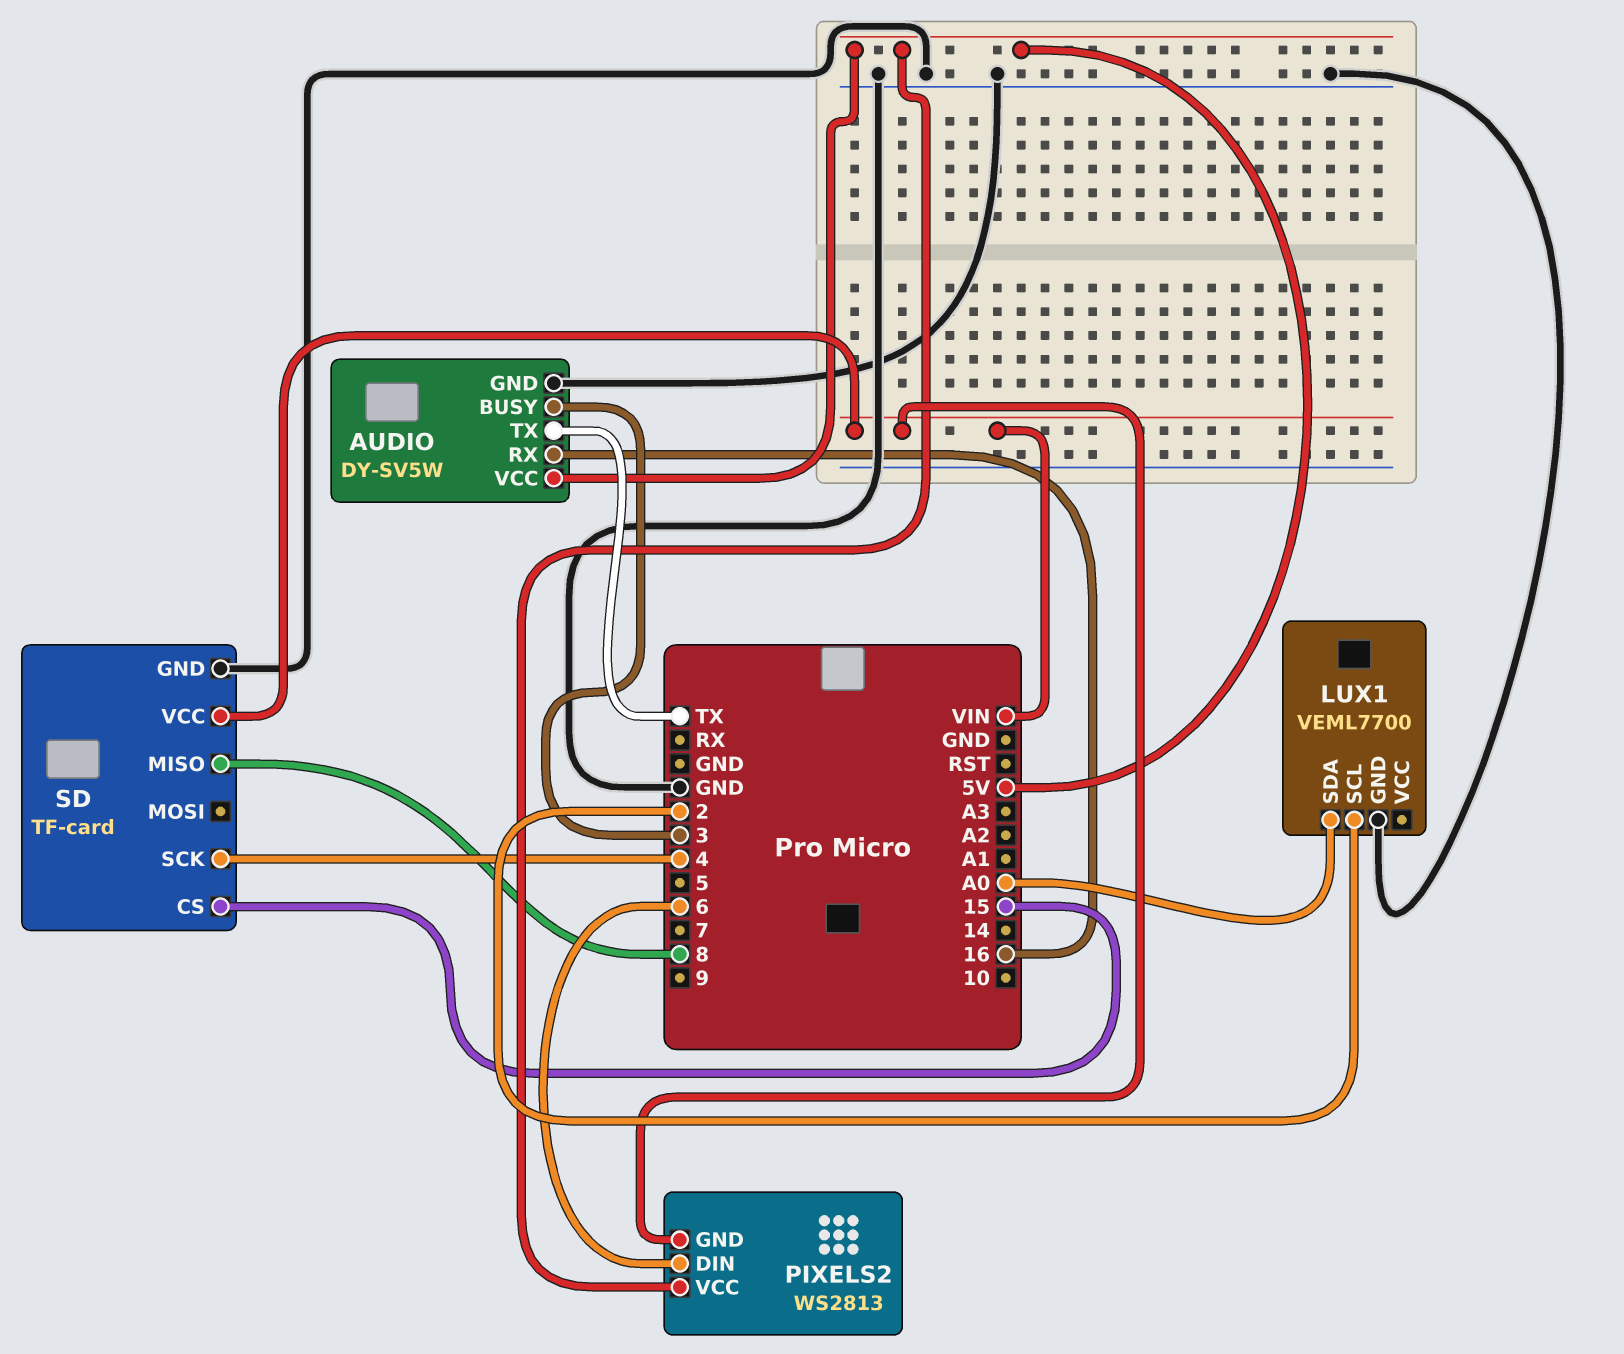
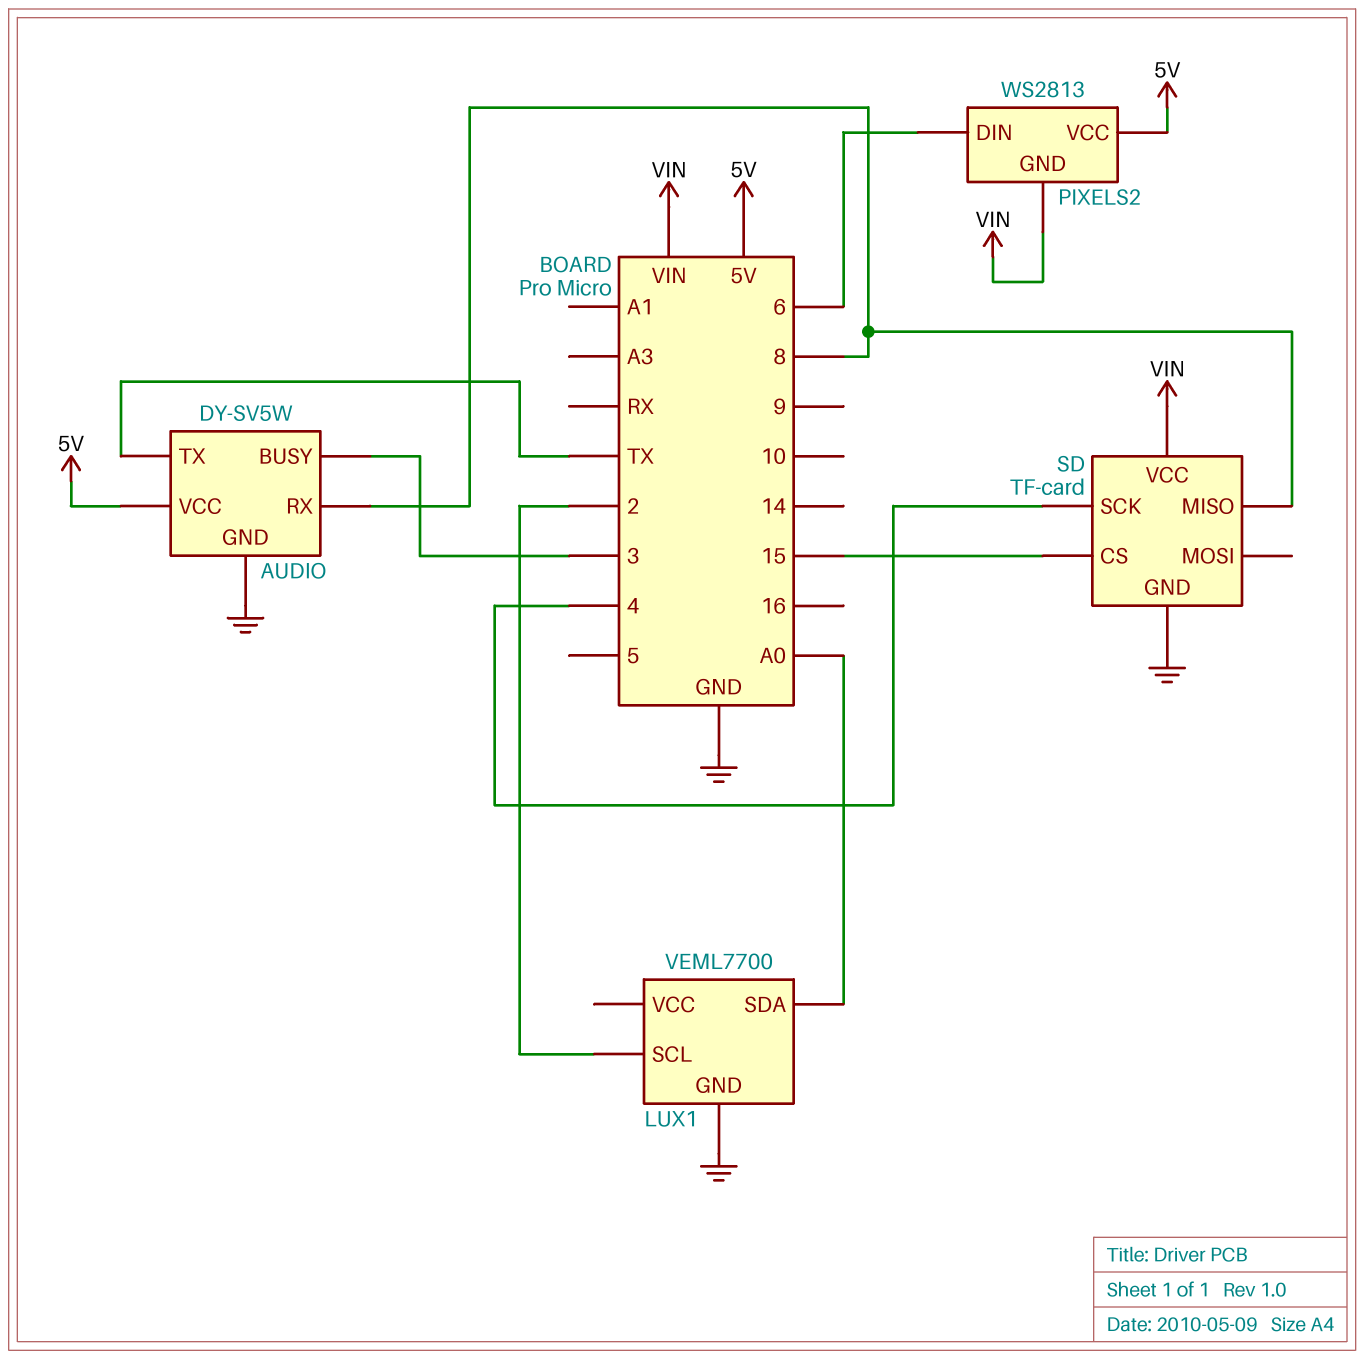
AUDIO pin RX: 16 -> 8

